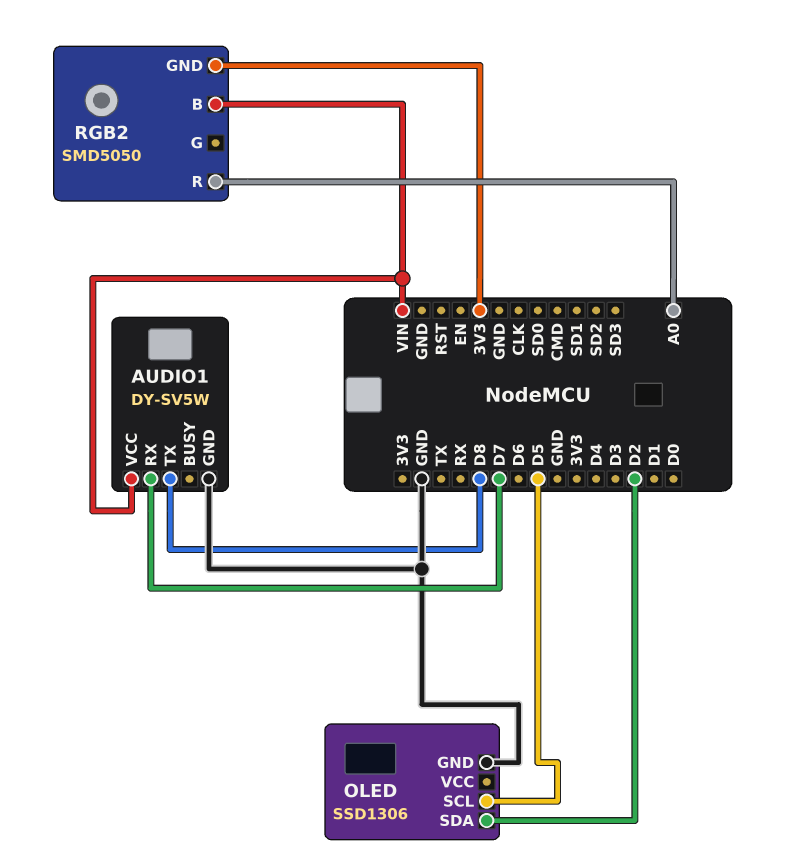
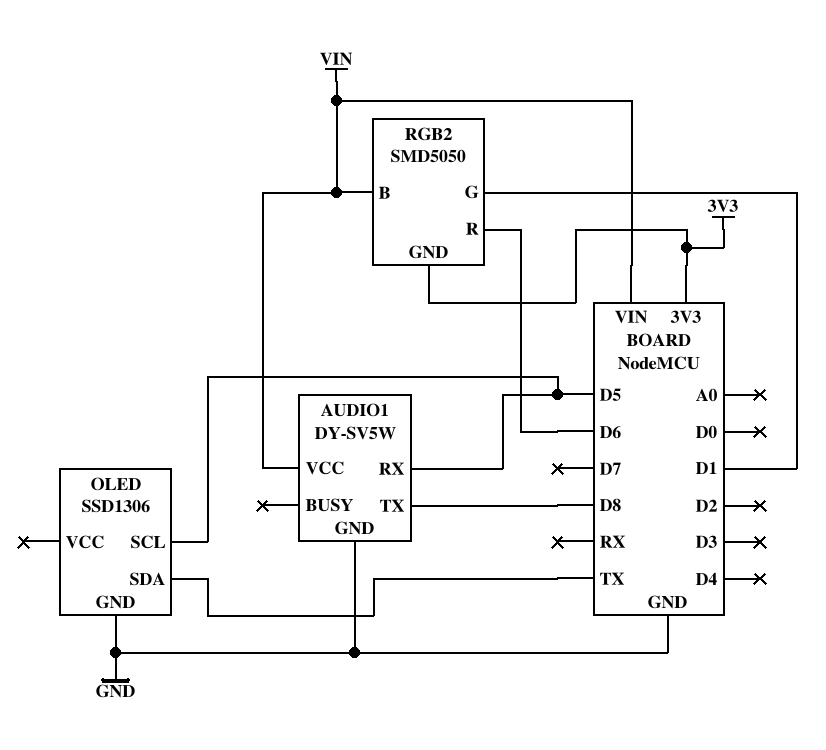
AUDIO1 pin RX: D7 -> D5
OLED pin SDA: D2 -> TX
RGB2 pin G: none -> D1
RGB2 pin R: A0 -> D6

